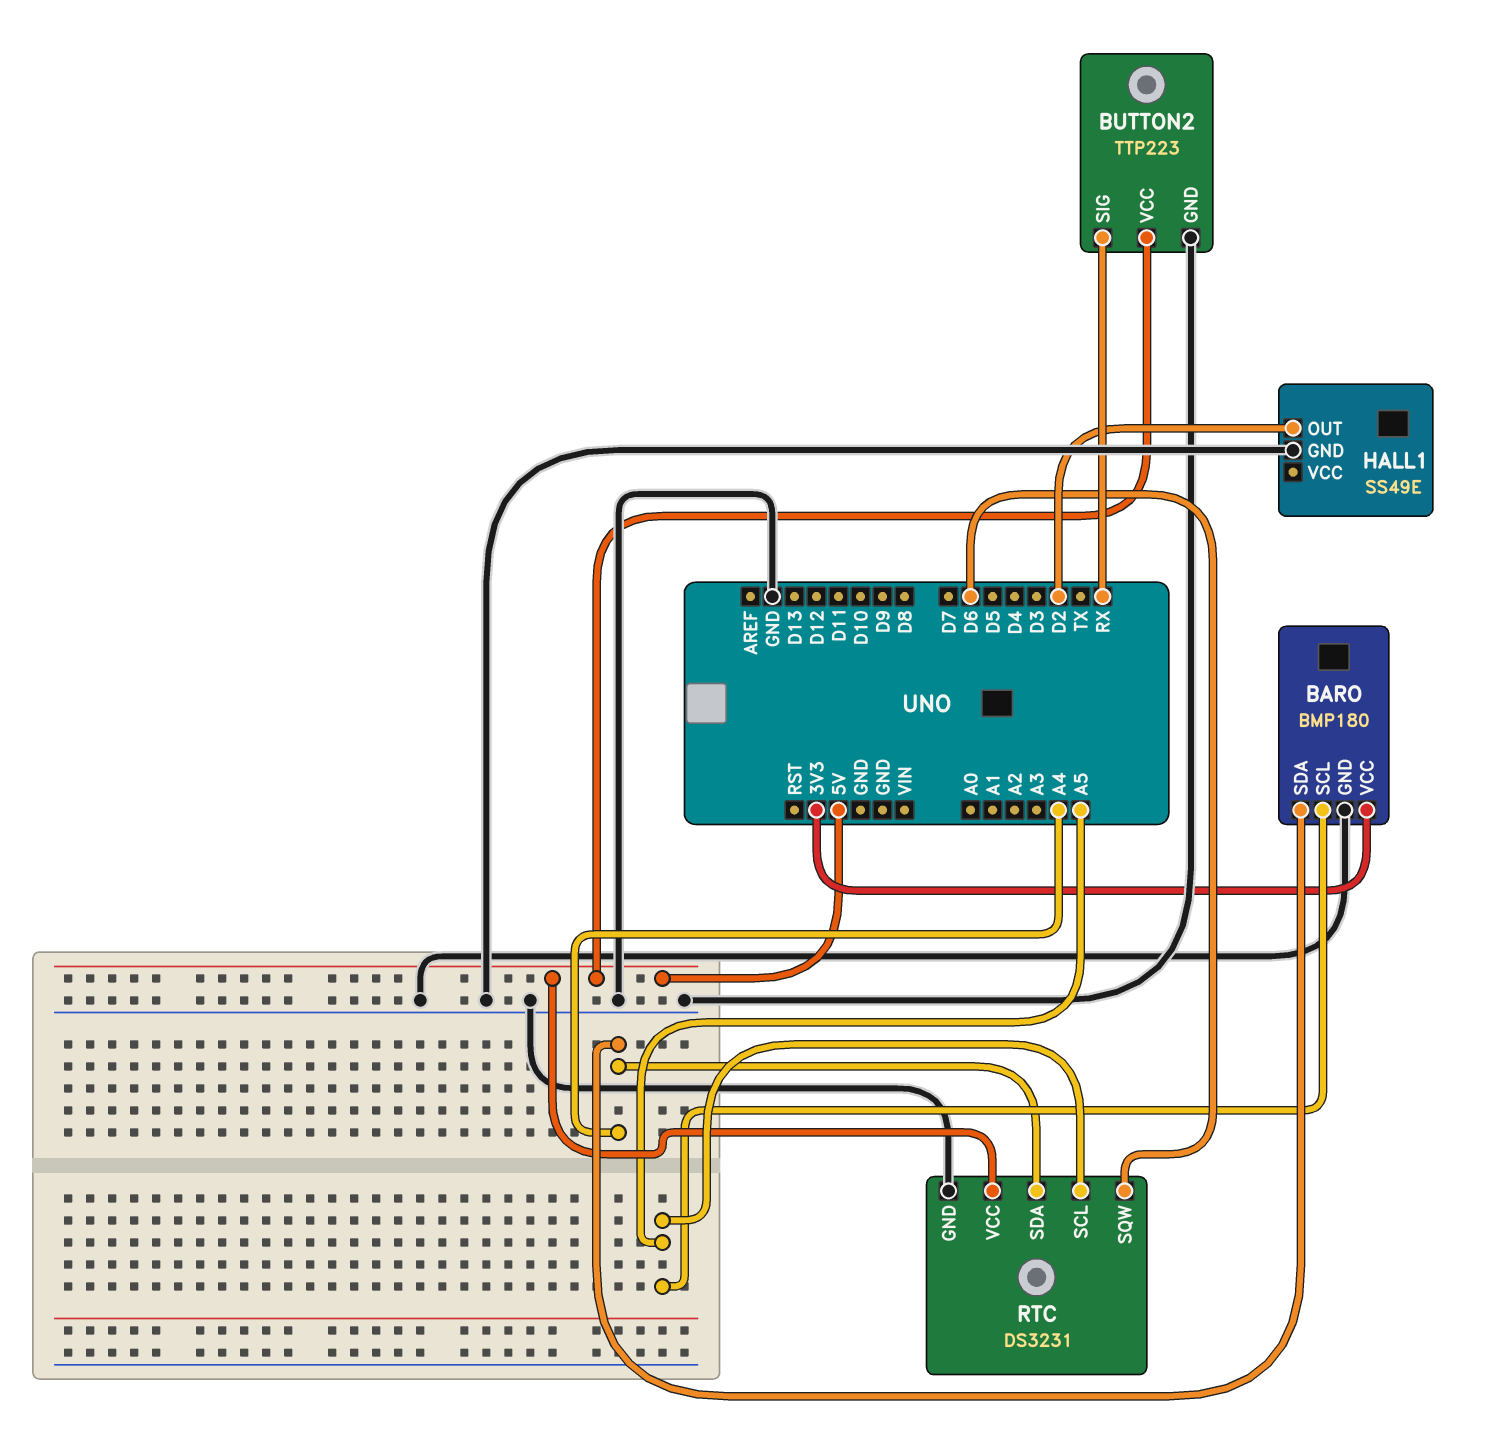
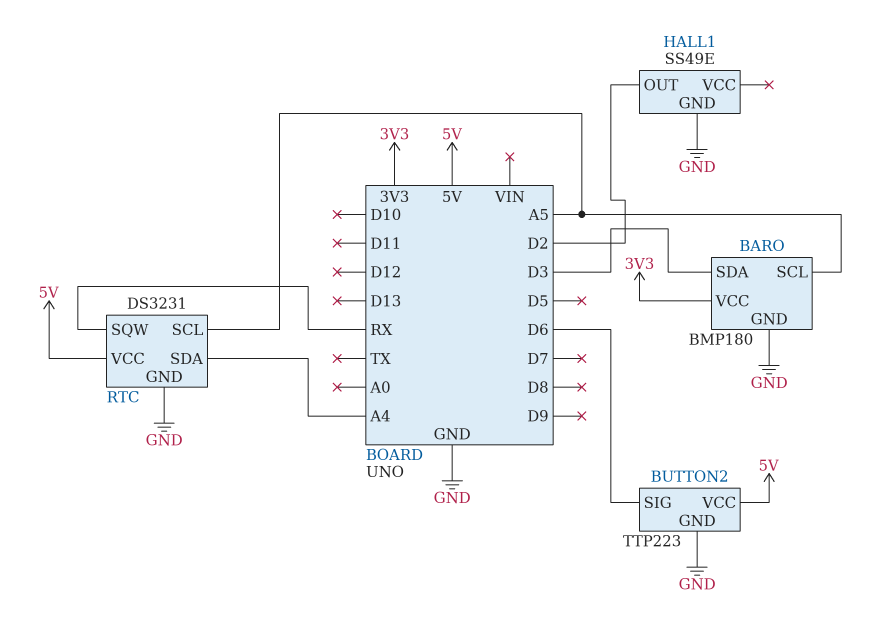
BARO pin SDA: A4 -> D3
BUTTON2 pin SIG: RX -> D6
RTC pin SQW: D6 -> RX

